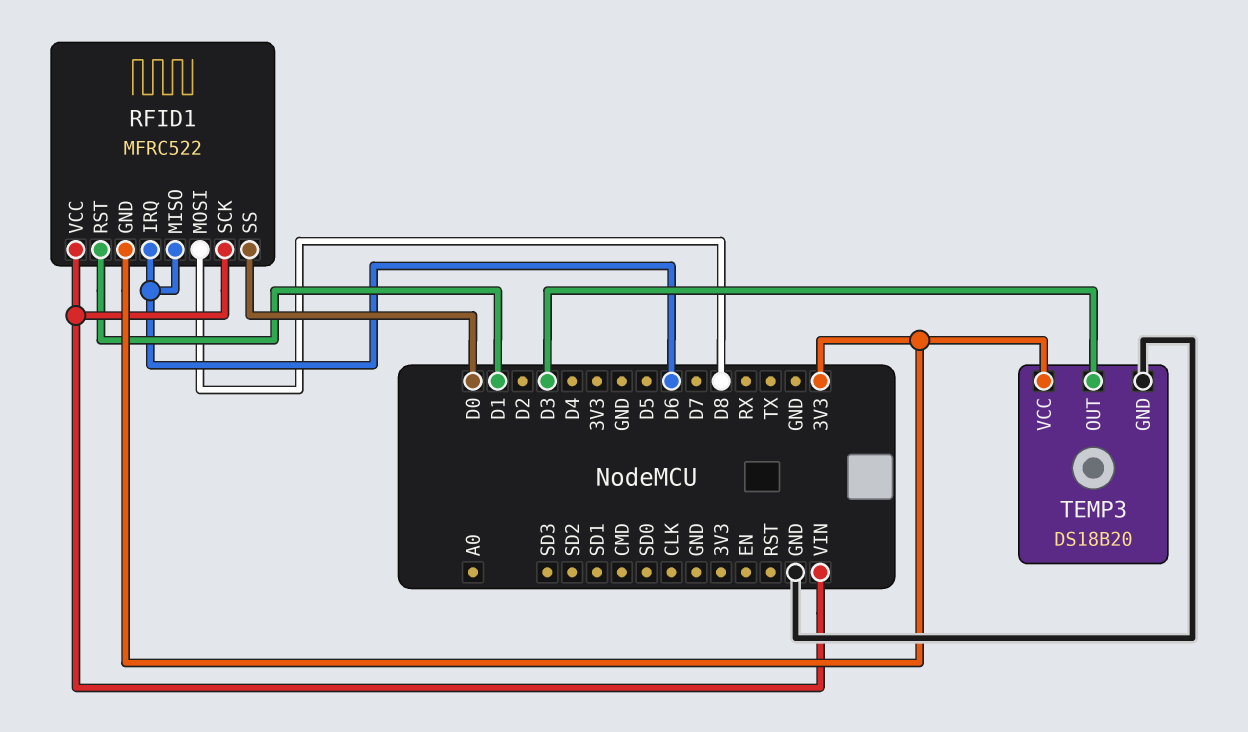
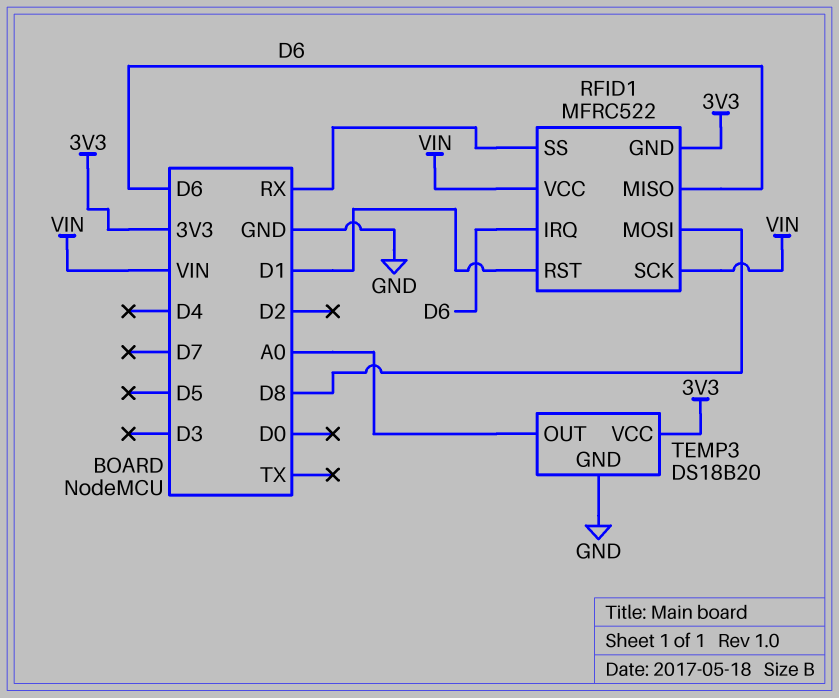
RFID1 pin SS: D0 -> RX
TEMP3 pin OUT: D3 -> A0

